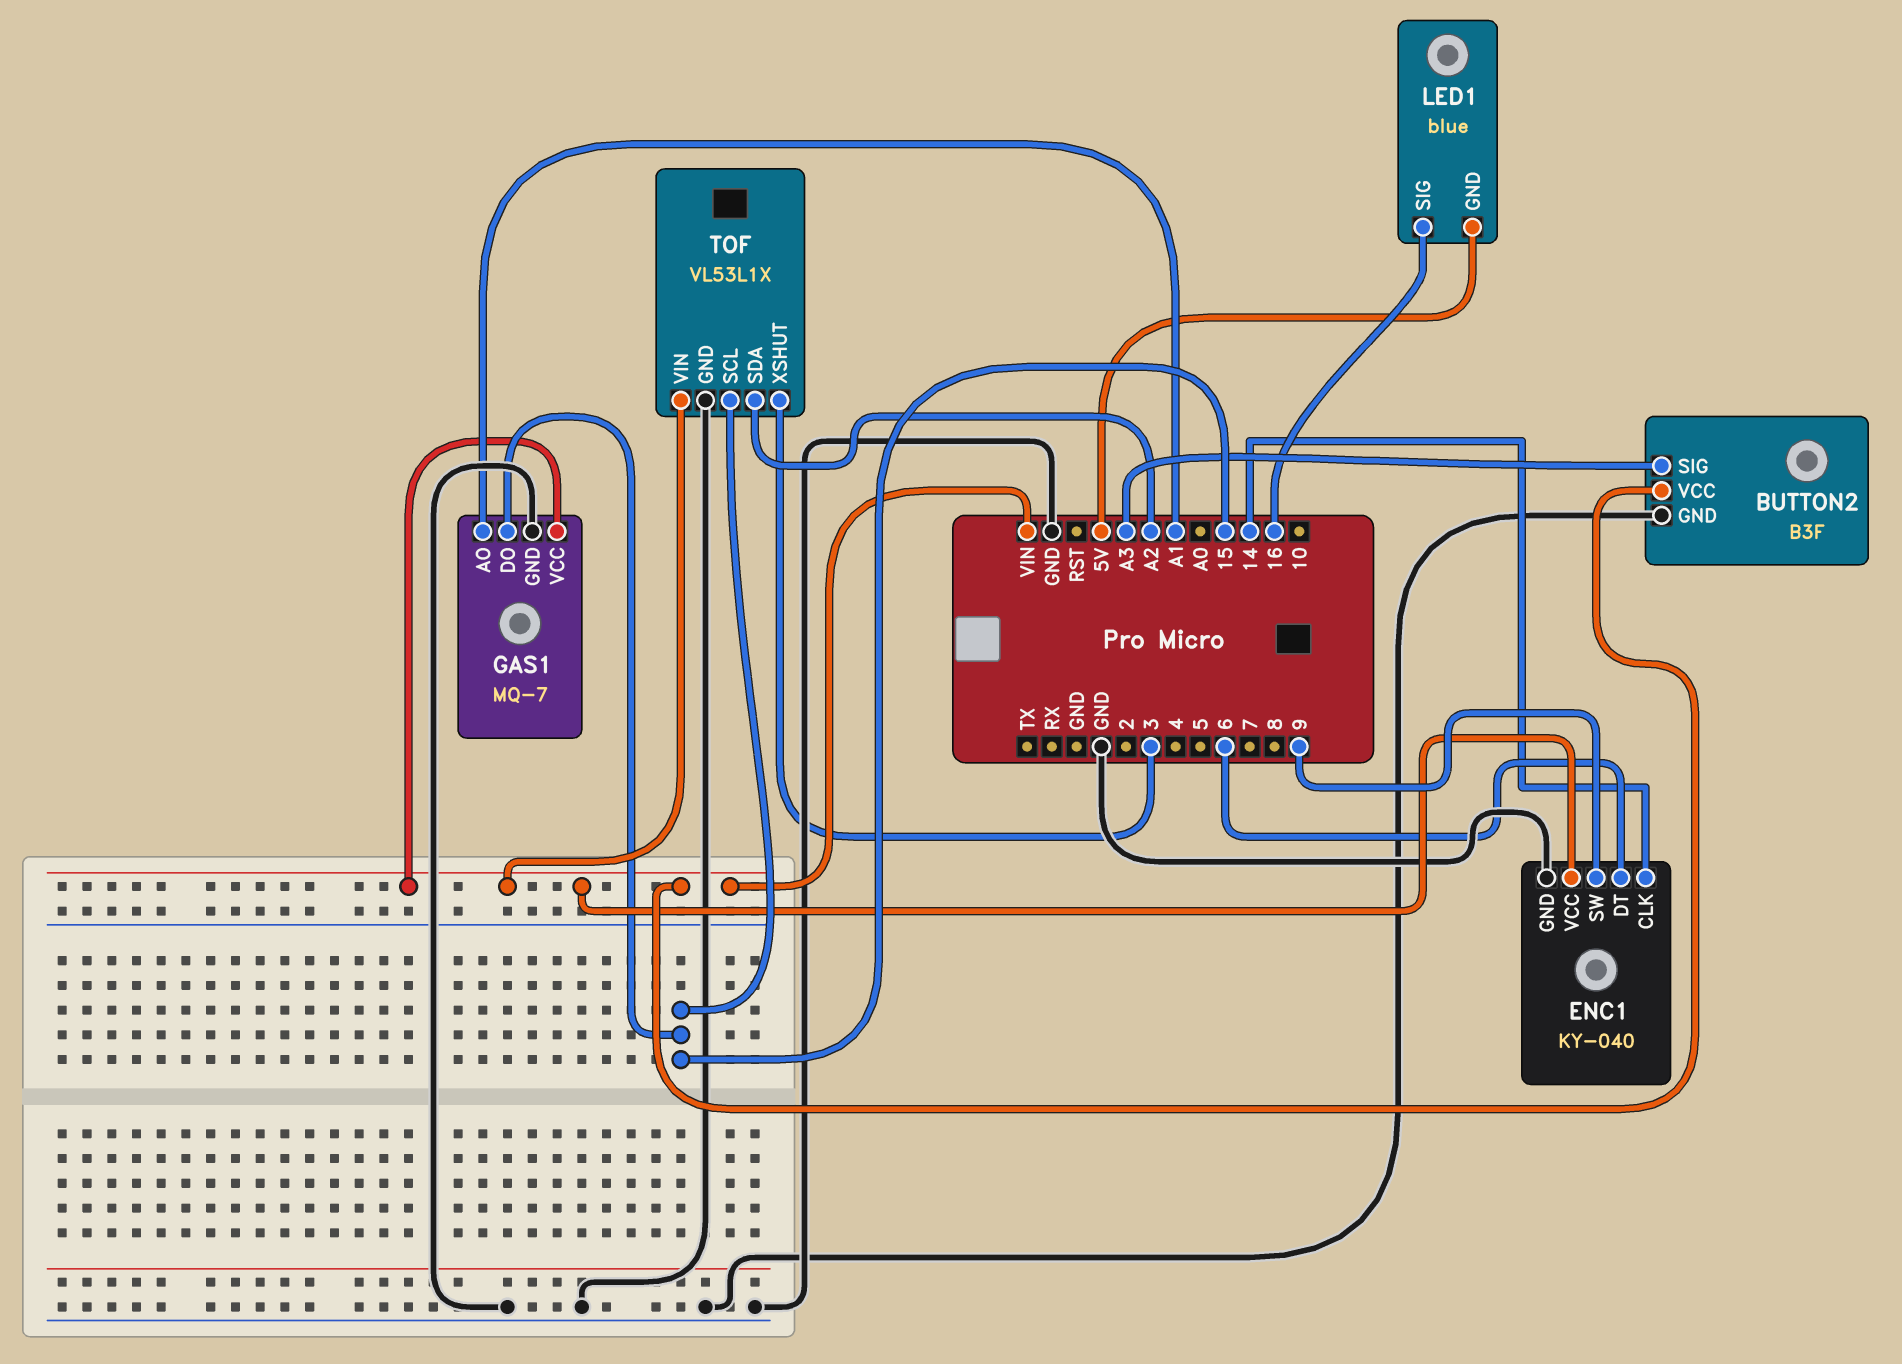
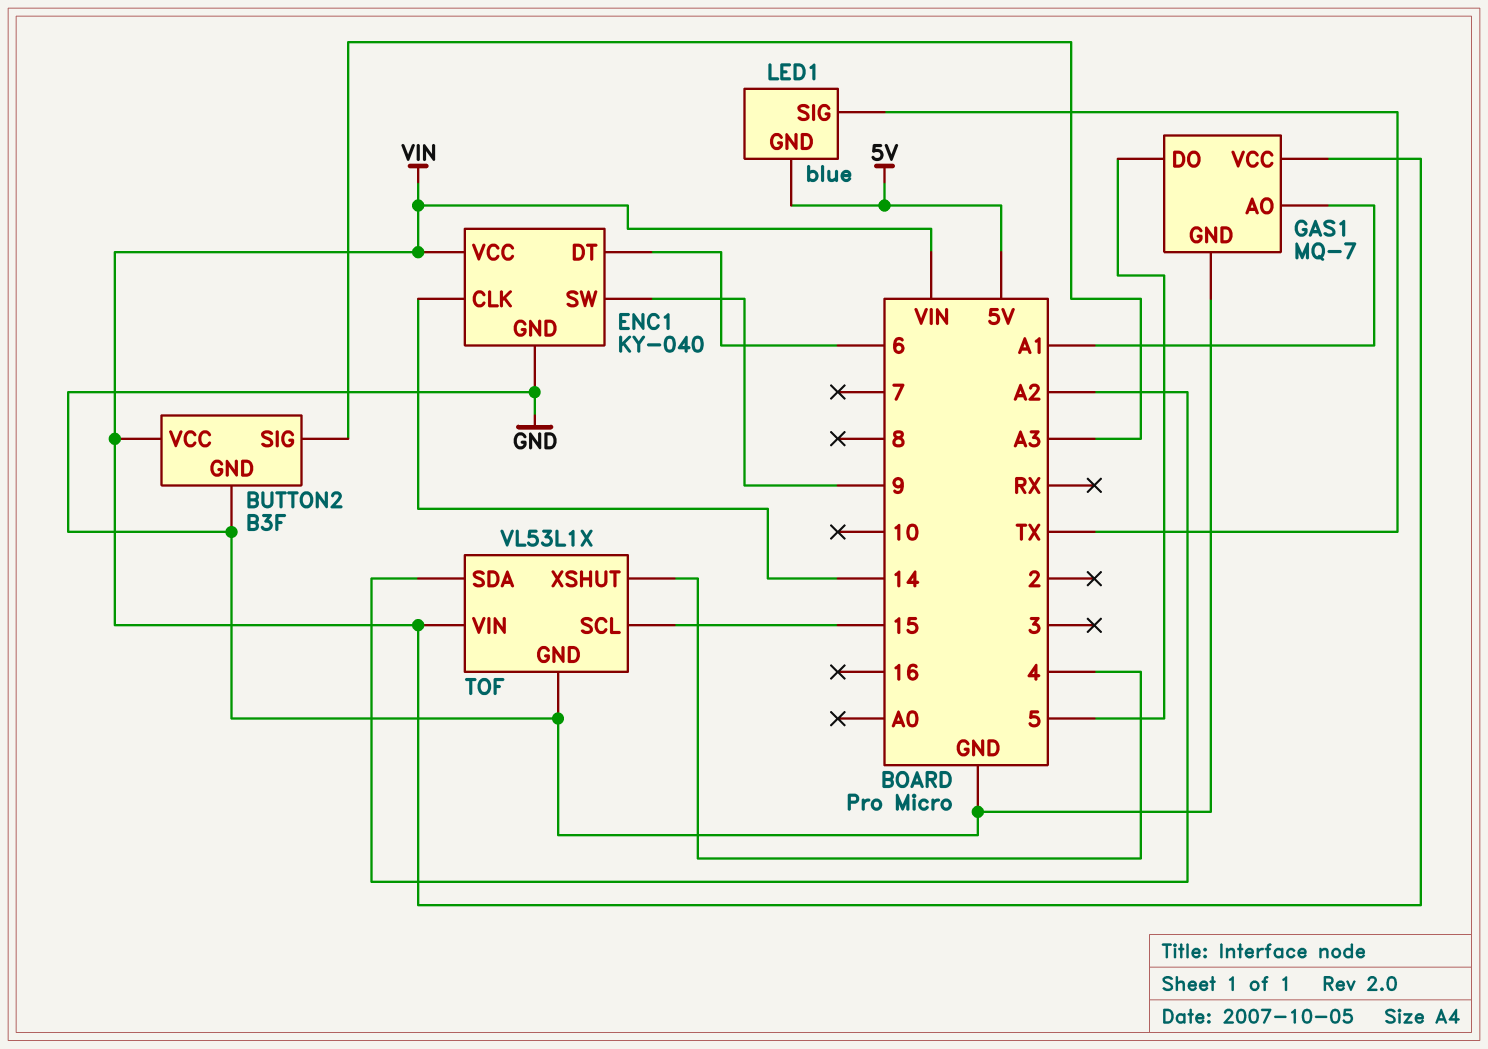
GAS1 pin DO: 15 -> 5
LED1 pin SIG: 16 -> TX
TOF pin XSHUT: 3 -> 4

